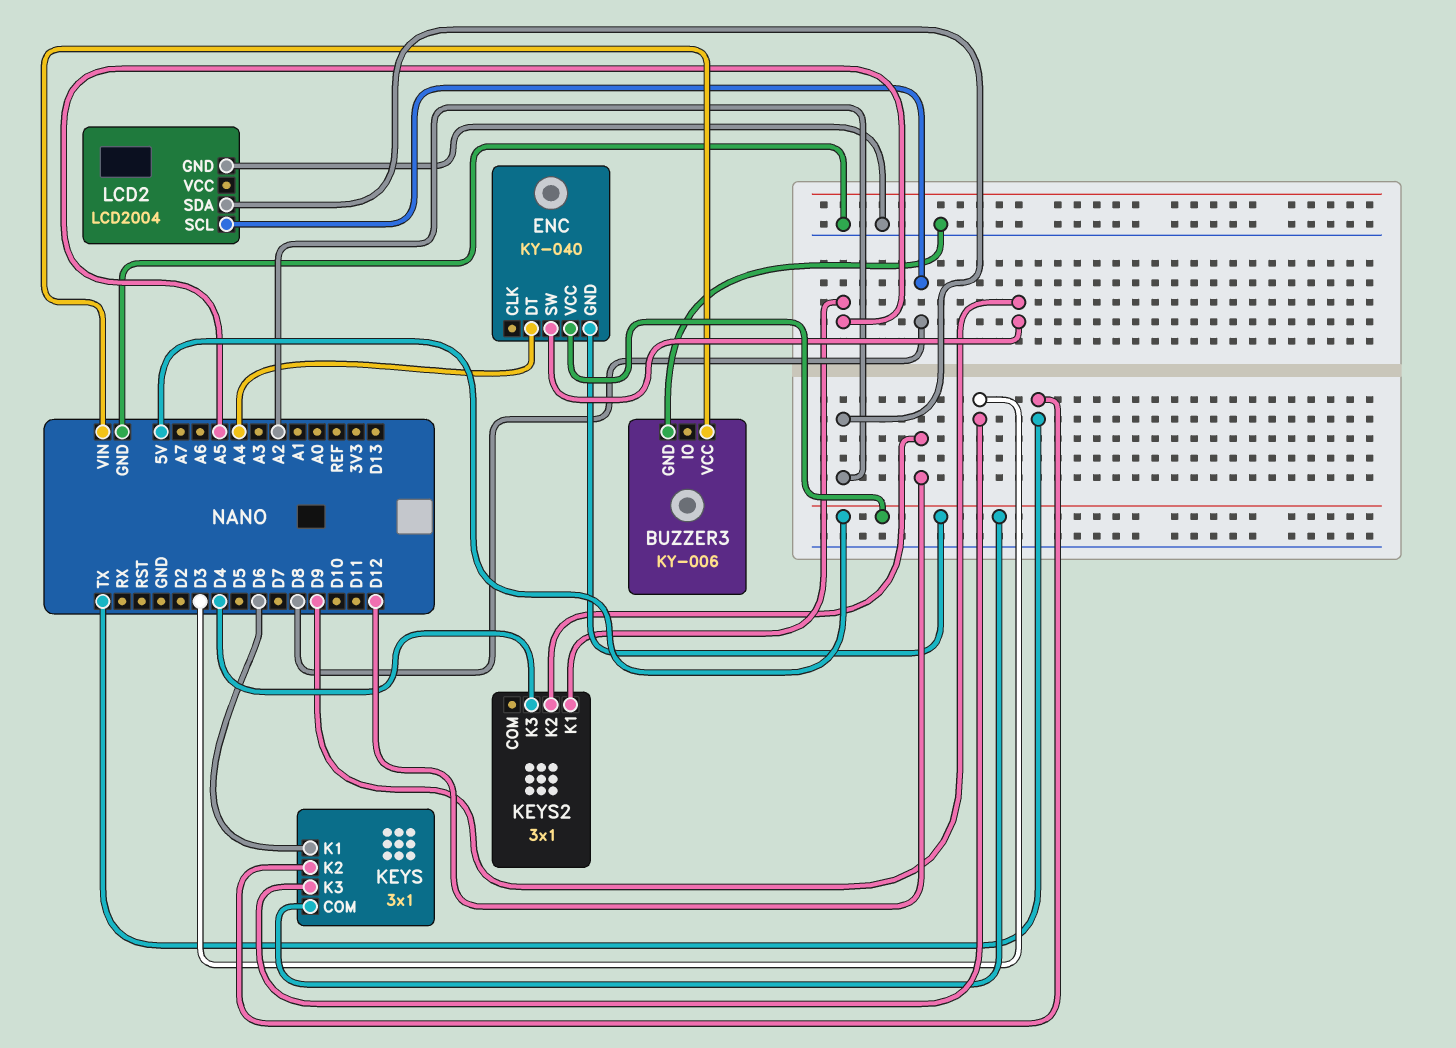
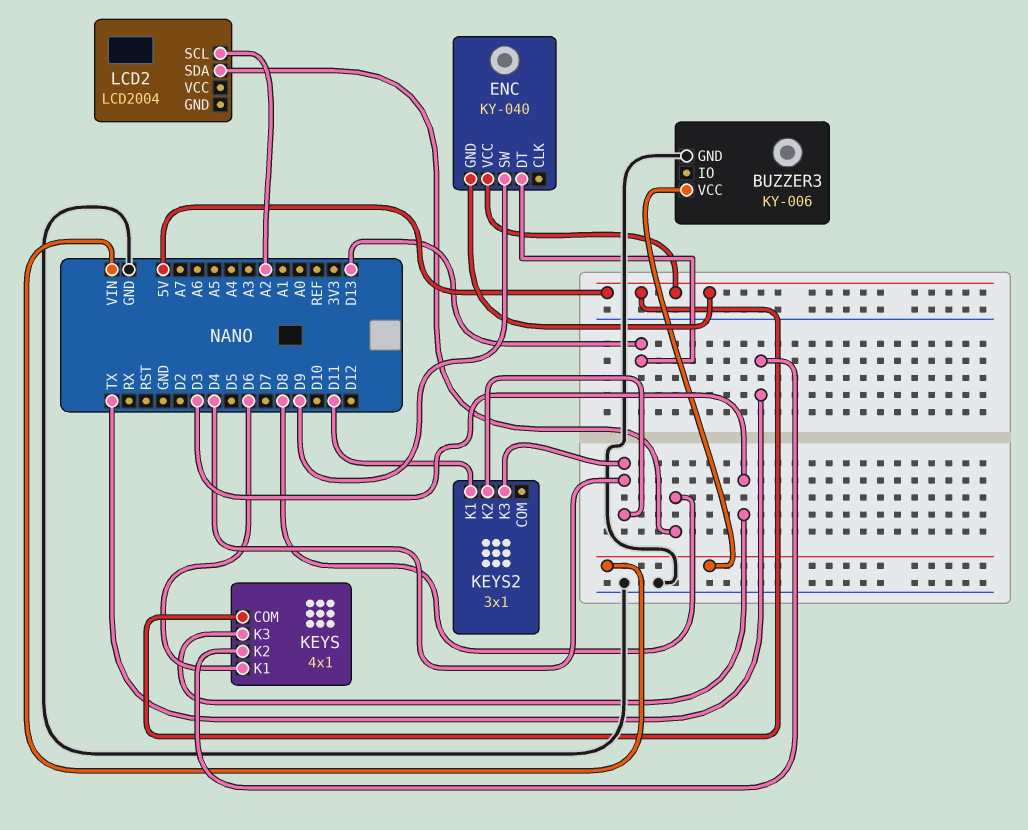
ENC pin DT: A4 -> D13
KEYS: 3x1 -> 4x1
KEYS2 pin K1: A5 -> D11
KEYS2 pin K2: D12 -> D4
LCD2 pin GND: GND -> none
LCD2 pin SCL: D8 -> A2
LCD2 pin SDA: A2 -> D8

